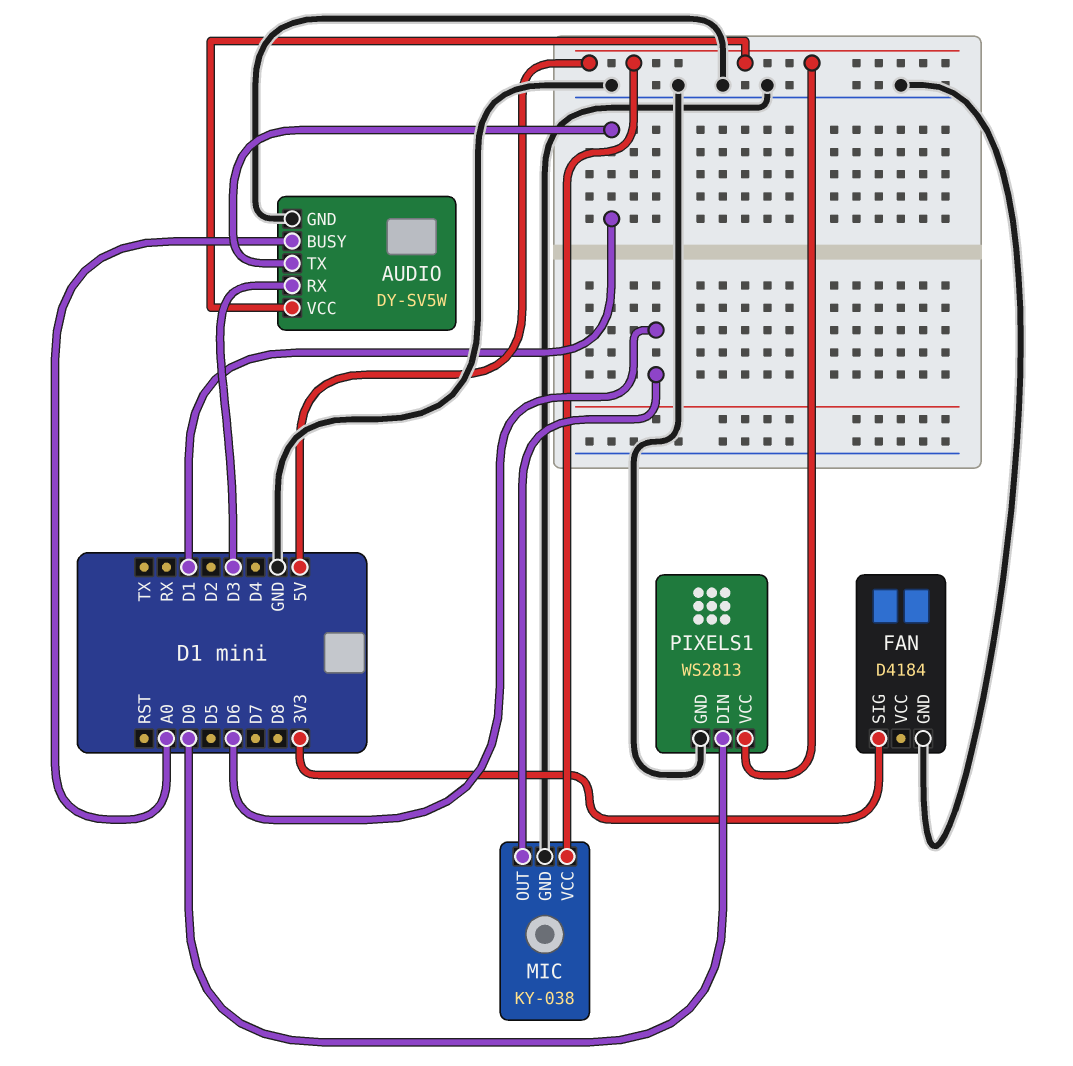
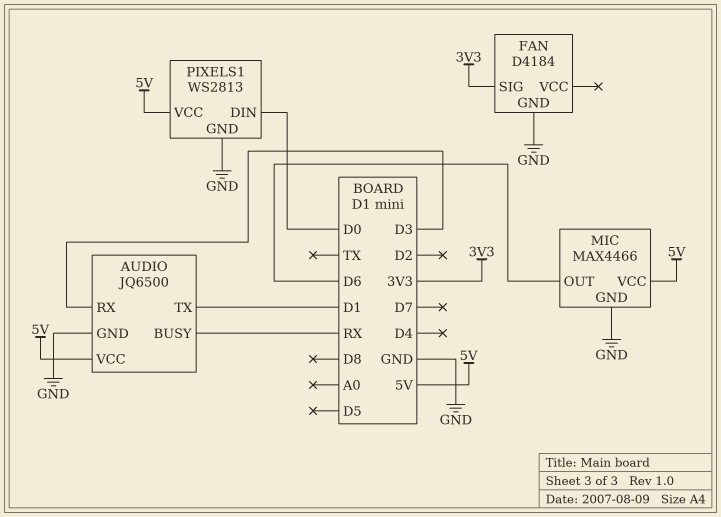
AUDIO: DY-SV5W -> JQ6500
AUDIO pin BUSY: A0 -> RX
MIC: KY-038 -> MAX4466

